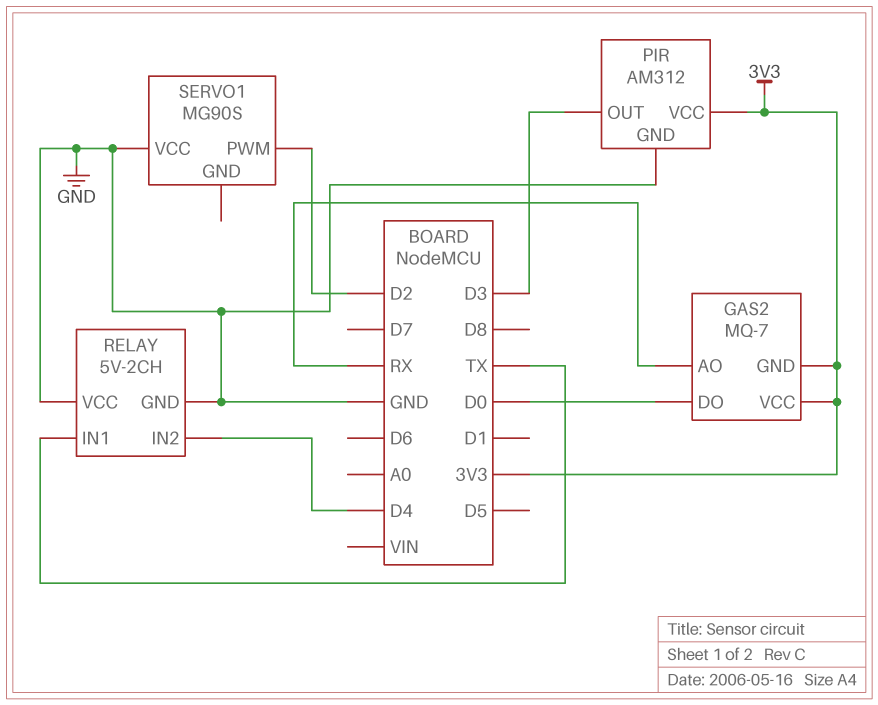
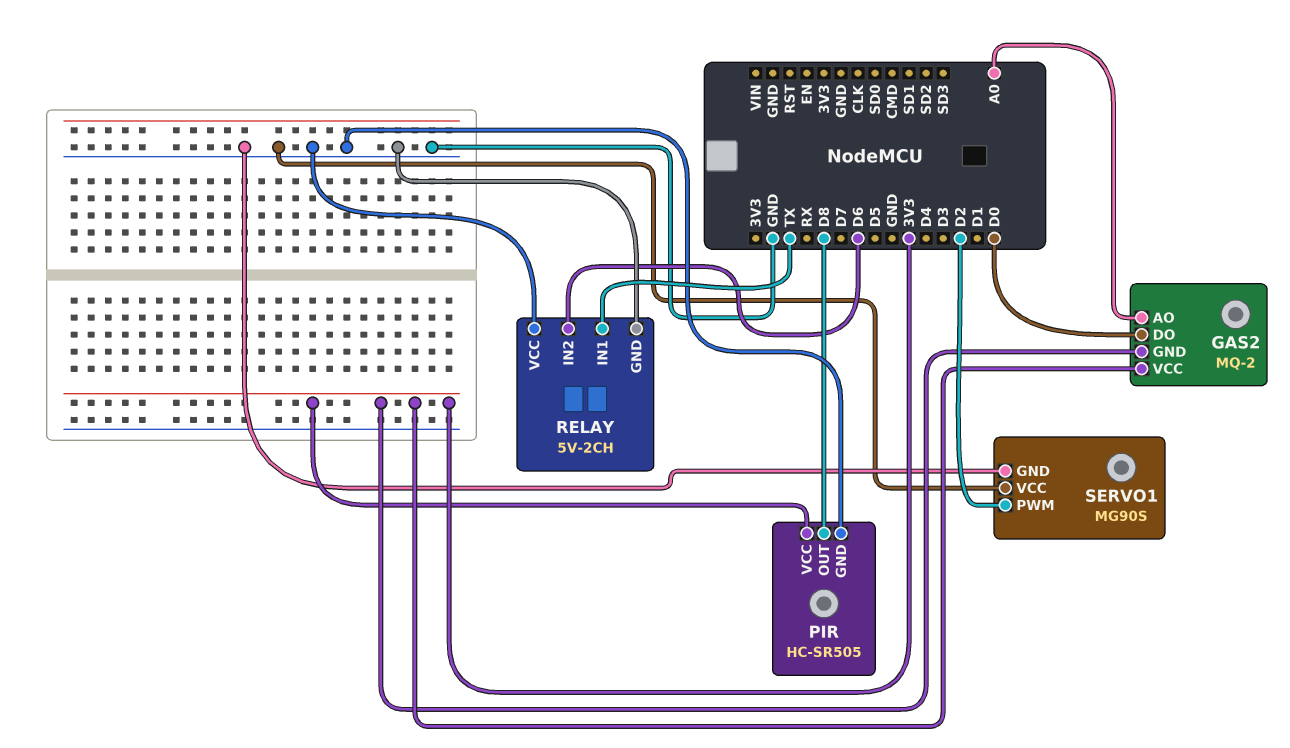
GAS2: MQ-7 -> MQ-2
GAS2 pin AO: RX -> A0
PIR: AM312 -> HC-SR505
PIR pin OUT: D3 -> D8
RELAY pin IN2: D4 -> D6
SERVO1 pin GND: none -> GND

